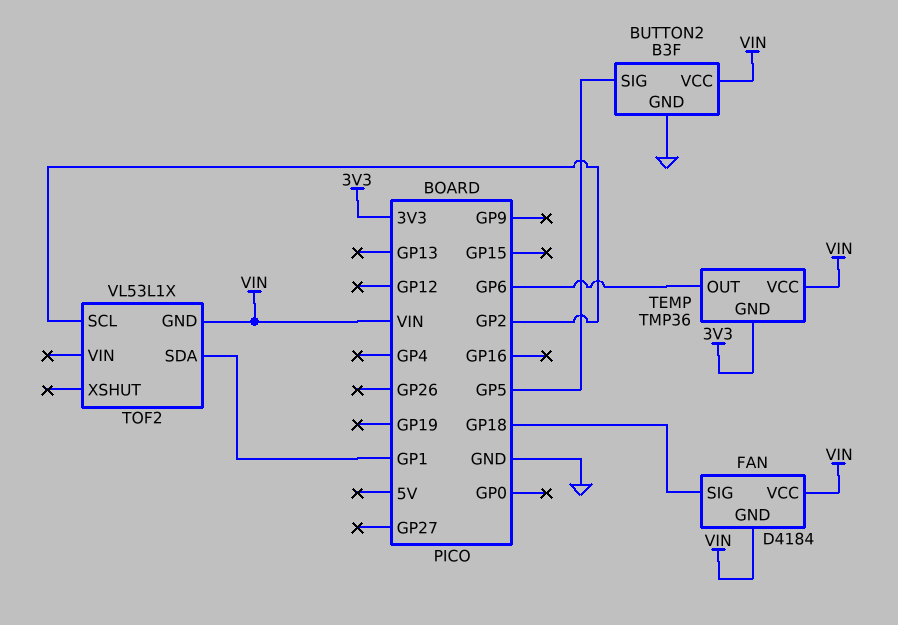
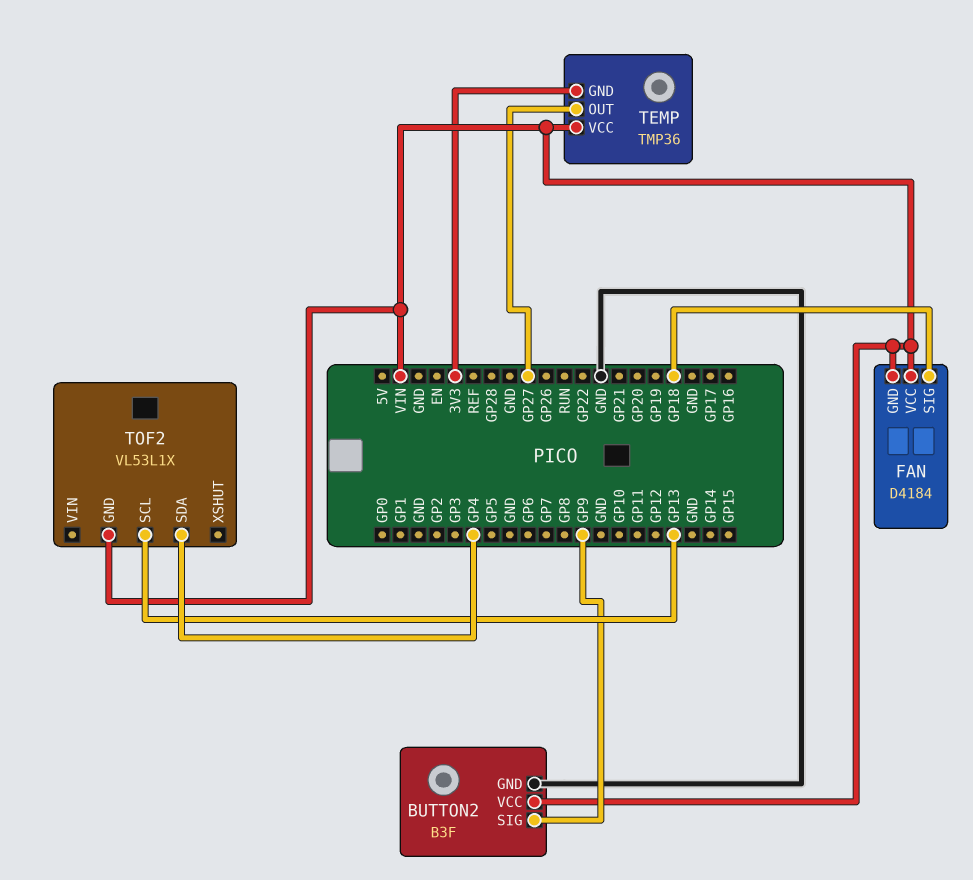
BUTTON2 pin SIG: GP5 -> GP9
TEMP pin OUT: GP6 -> GP27
TOF2 pin SCL: GP2 -> GP13
TOF2 pin SDA: GP1 -> GP4

